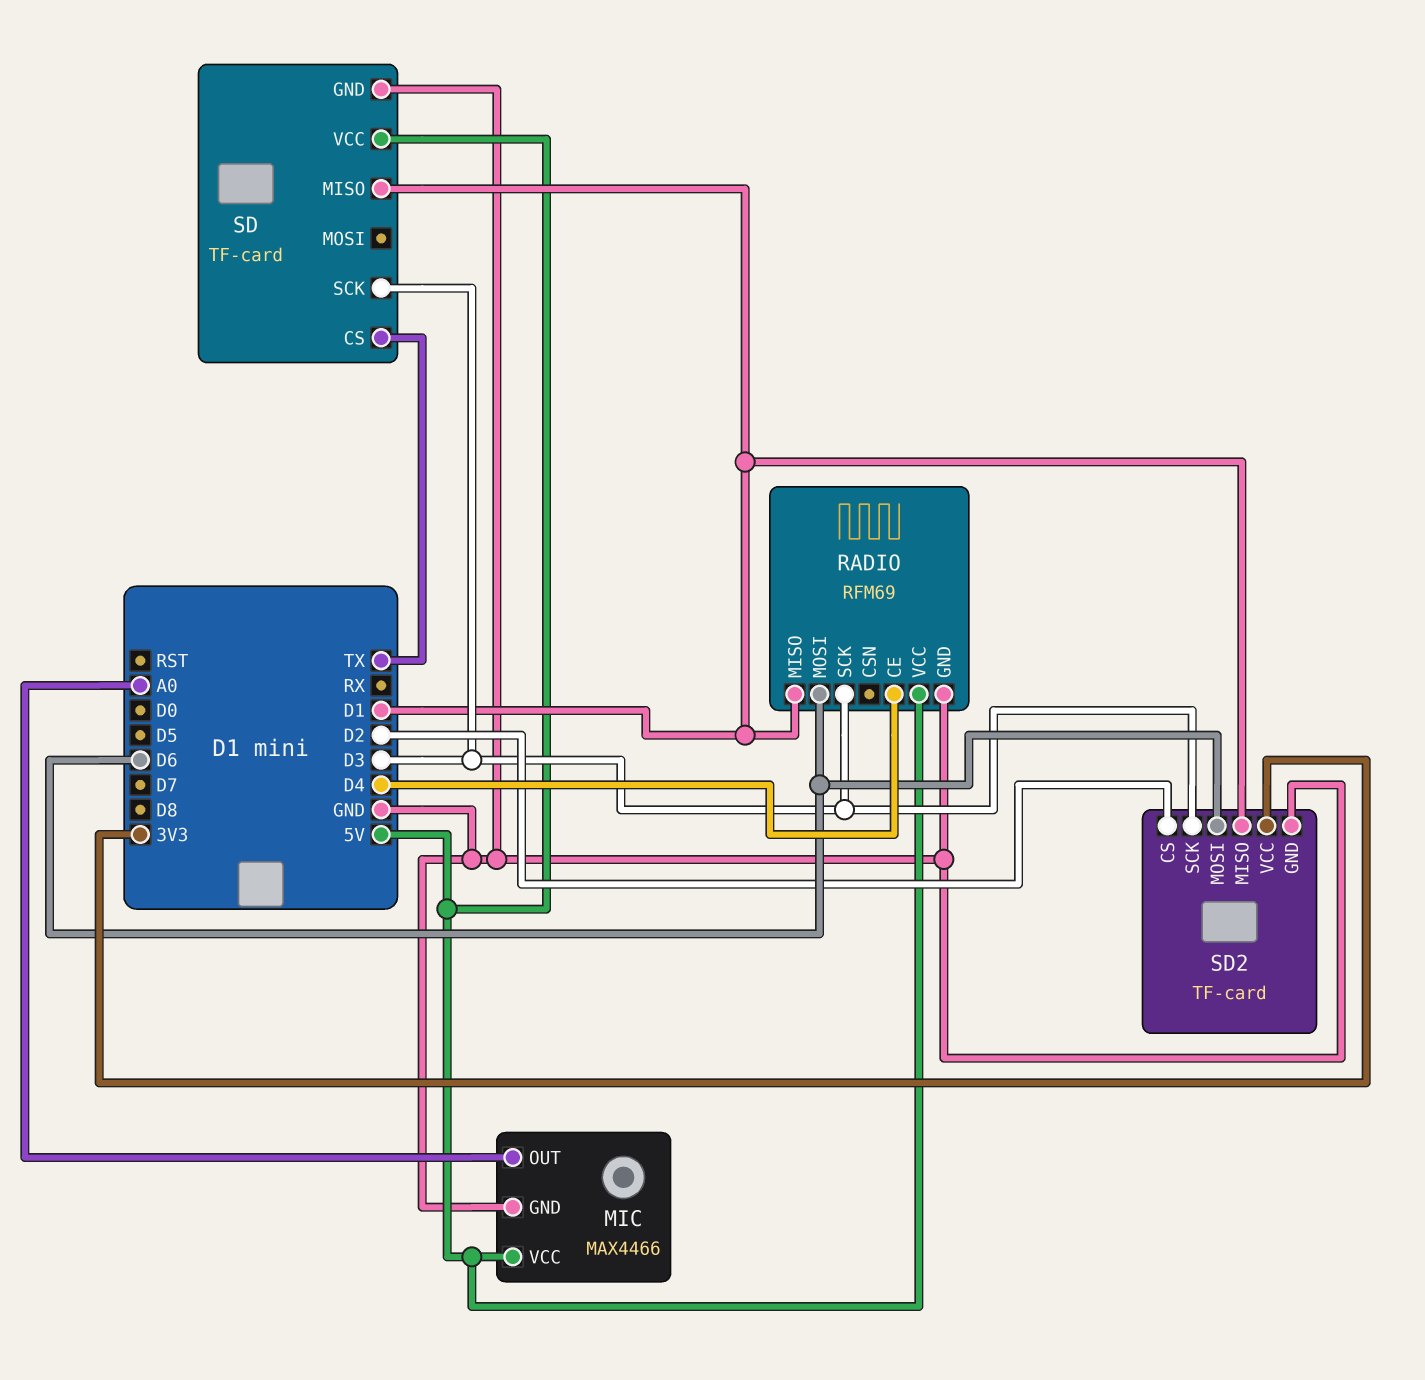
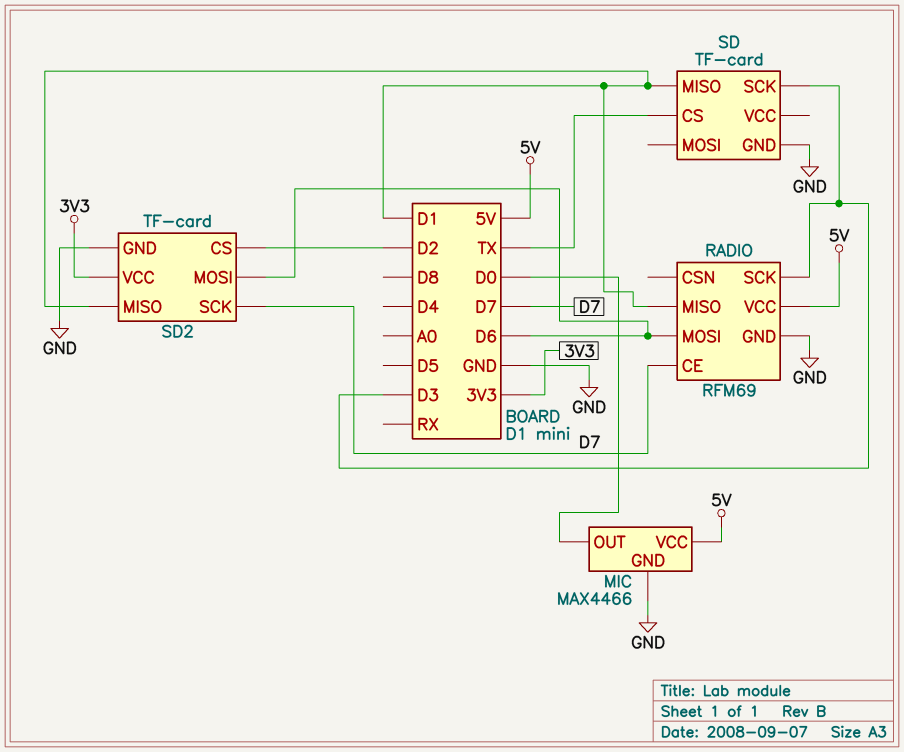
MIC pin OUT: A0 -> D0
RADIO pin CE: D4 -> D7
SD pin VCC: 5V -> none
SD2 pin SCK: D3 -> D7

